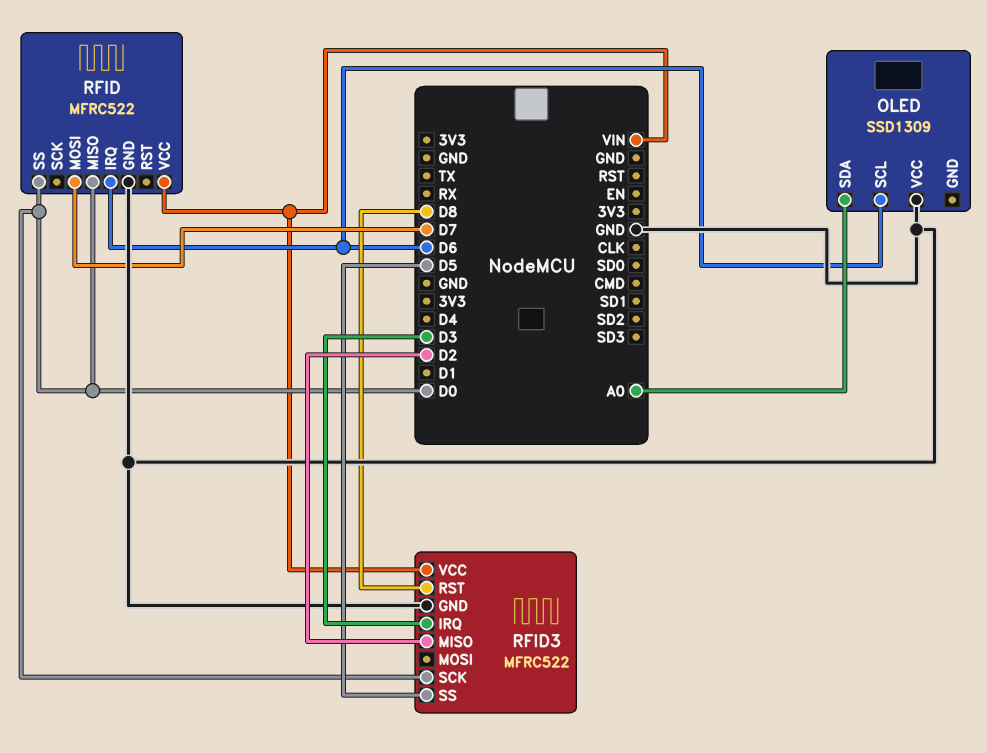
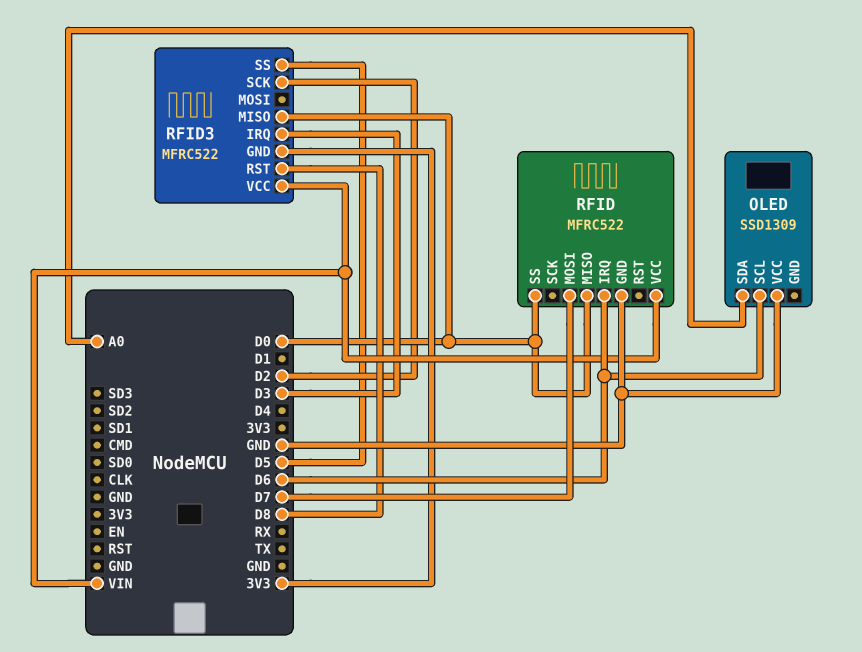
RFID3 pin GND: GND -> 3V3
RFID3 pin MISO: D2 -> D0
RFID3 pin SCK: D0 -> D2

